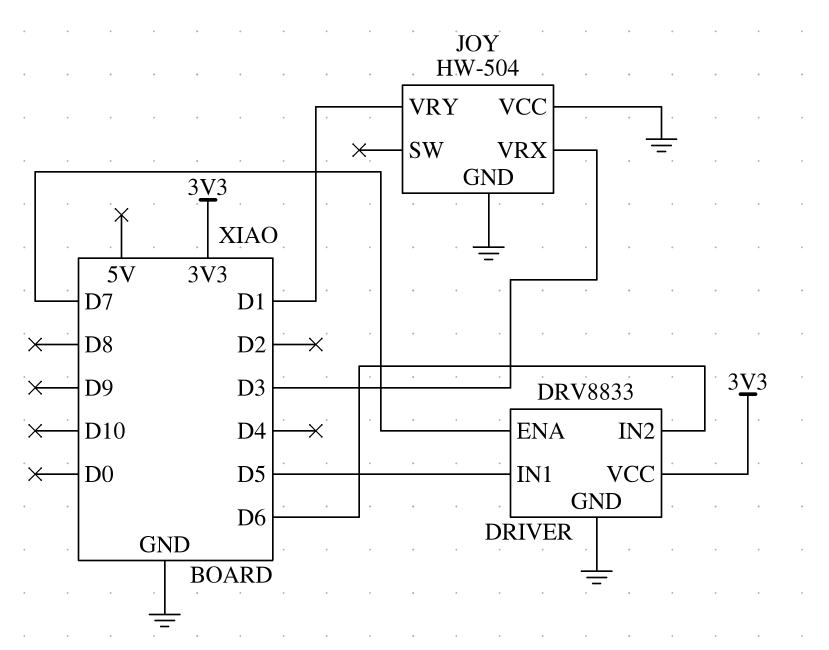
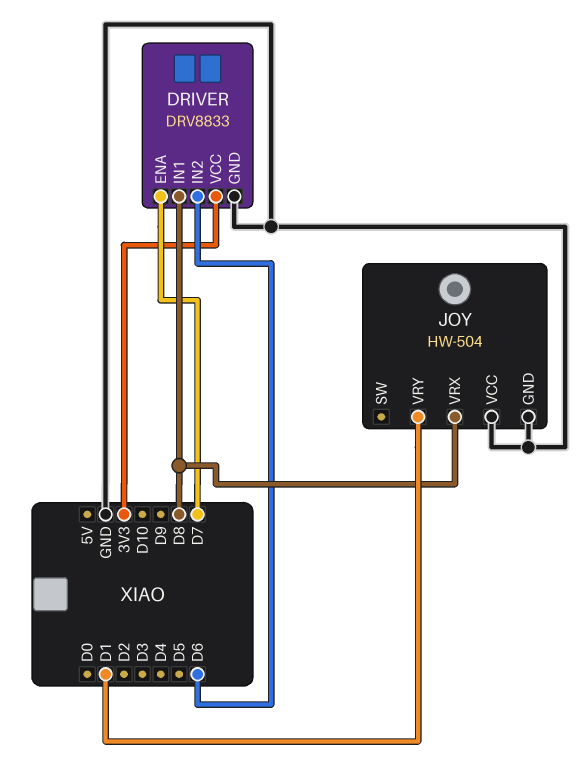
DRIVER pin IN1: D5 -> D8
JOY pin VRX: D3 -> D8

